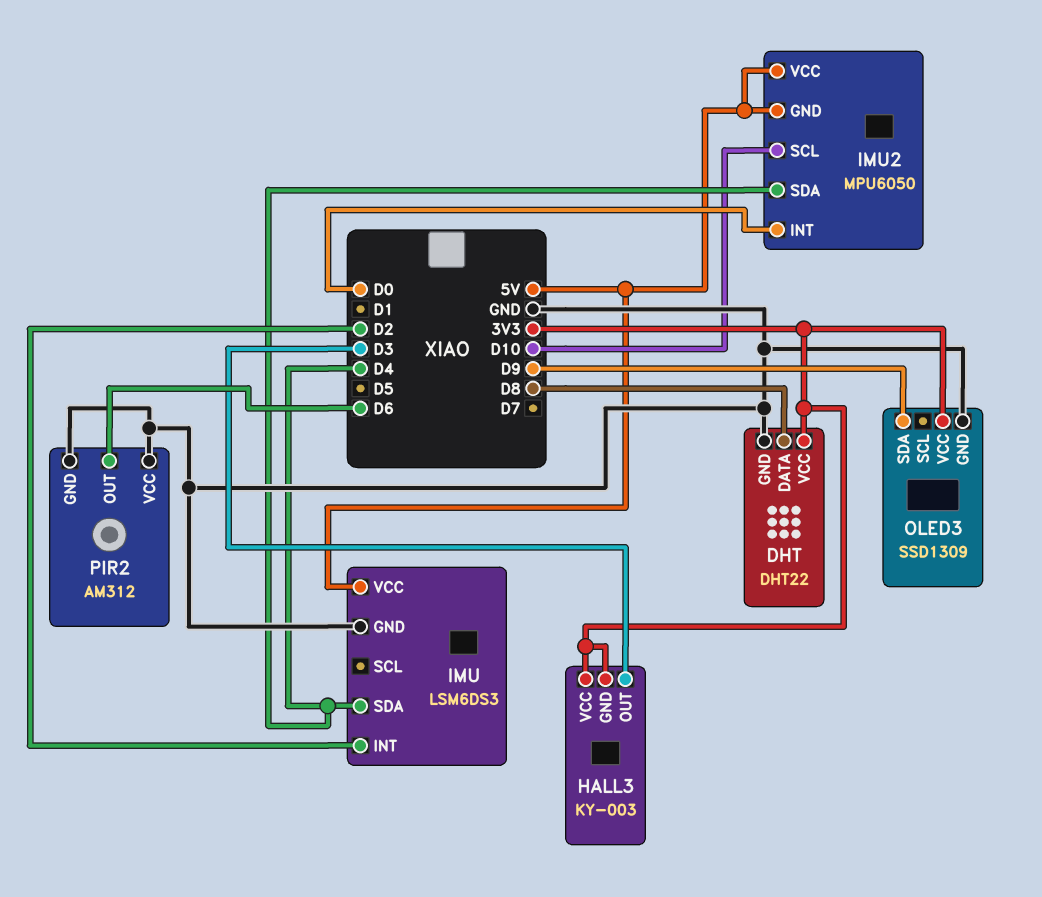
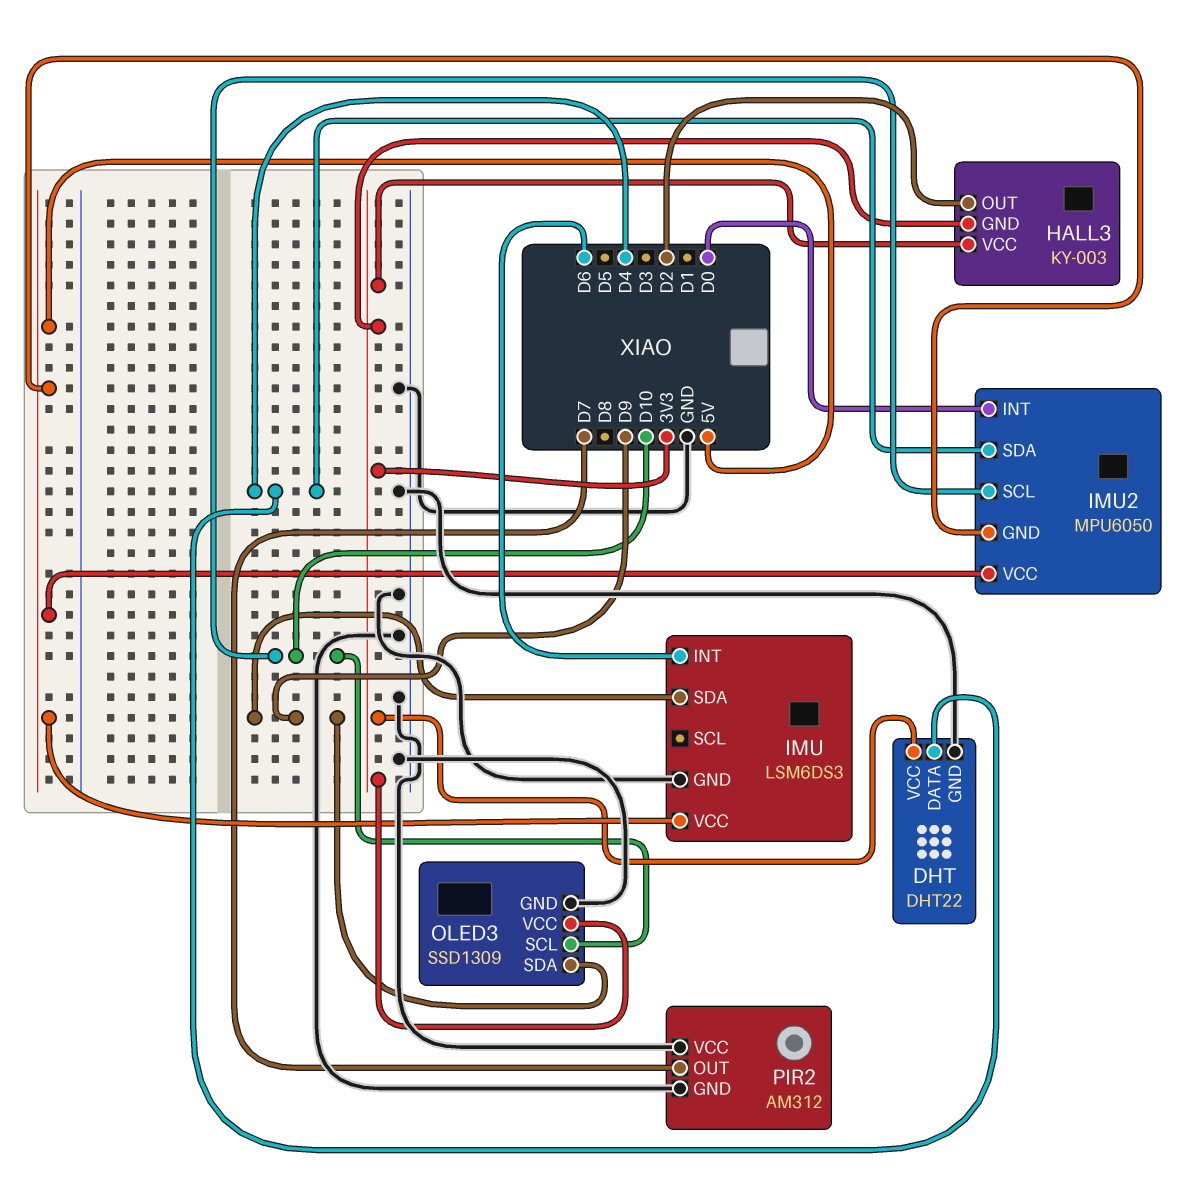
DHT pin DATA: D8 -> D4
HALL3 pin OUT: D3 -> D2
IMU pin INT: D2 -> D6
IMU pin SDA: D4 -> D9
OLED3 pin SCL: none -> D10
PIR2 pin OUT: D6 -> D7

